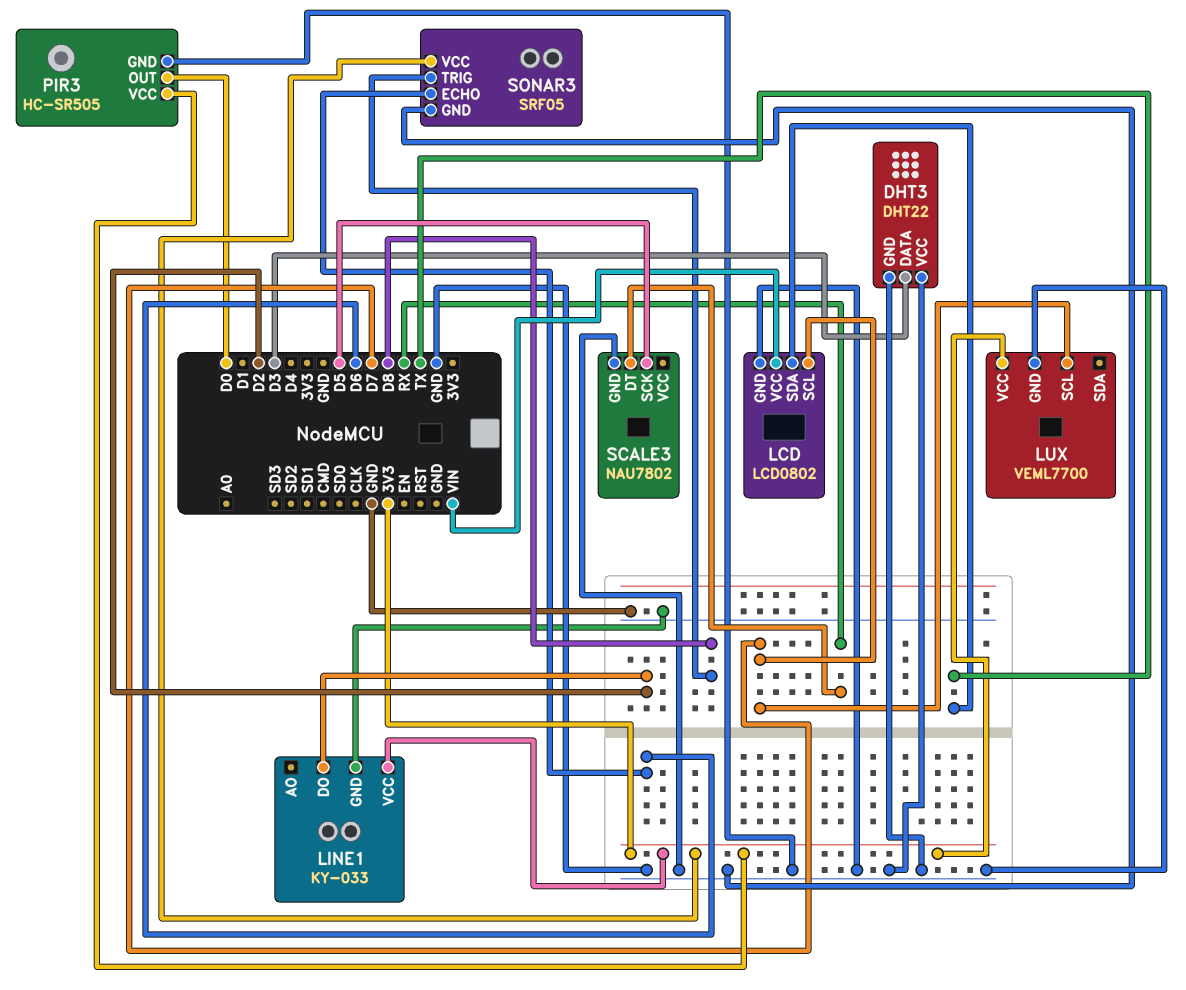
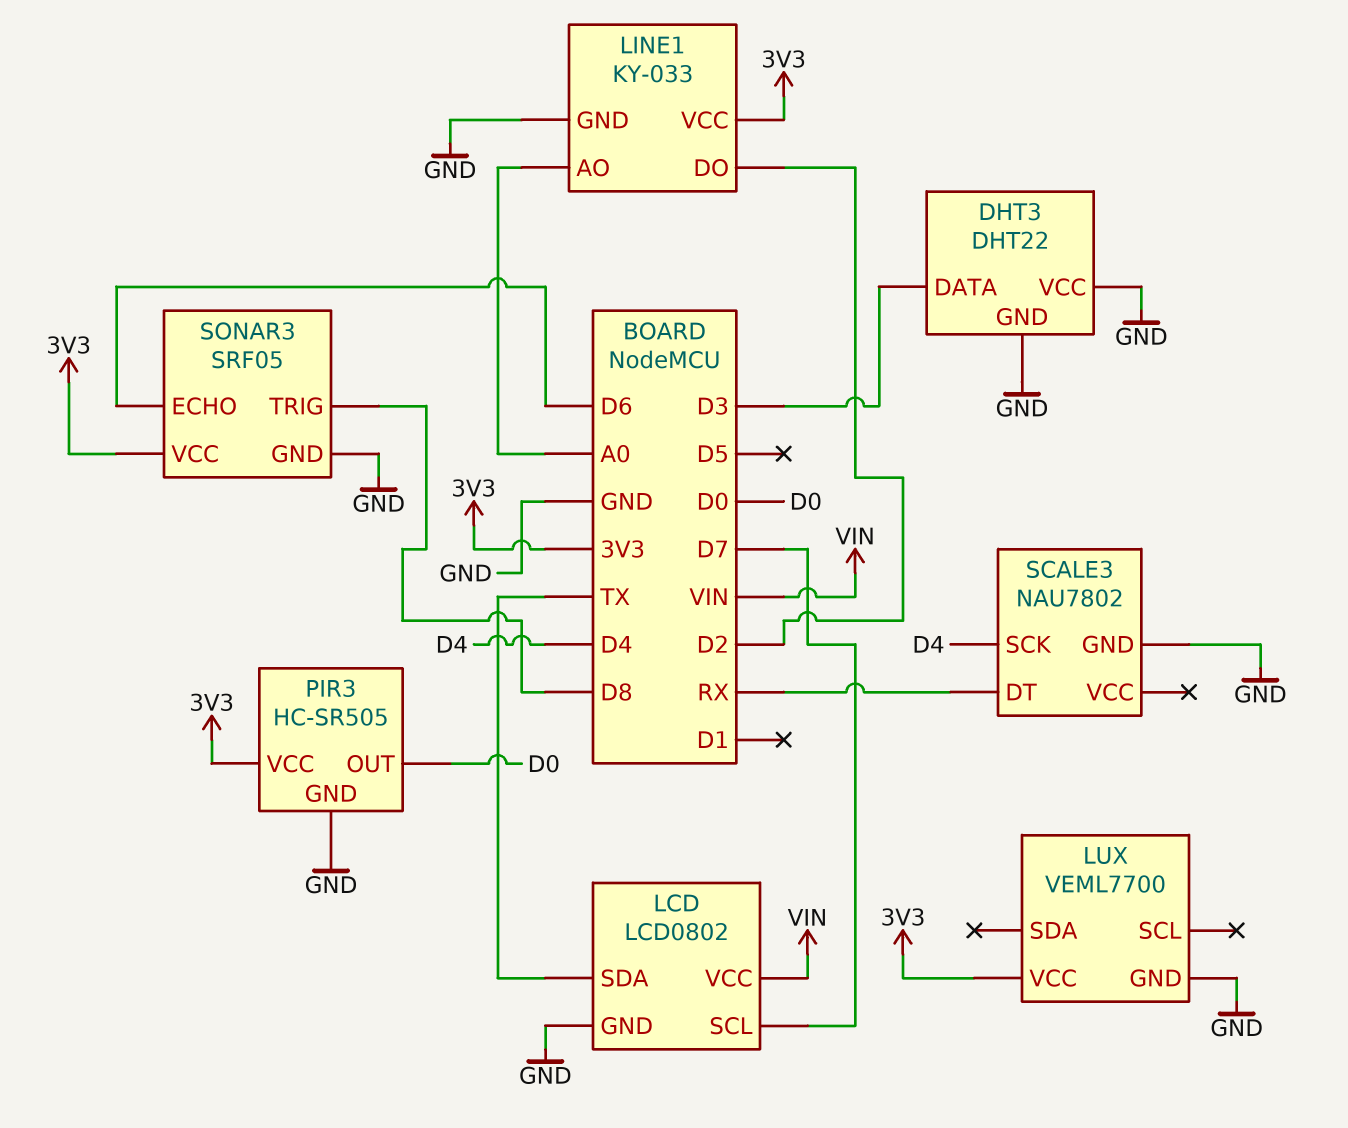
LINE1 pin AO: none -> A0
LUX pin SCL: D7 -> none
SCALE3 pin SCK: D5 -> D4

